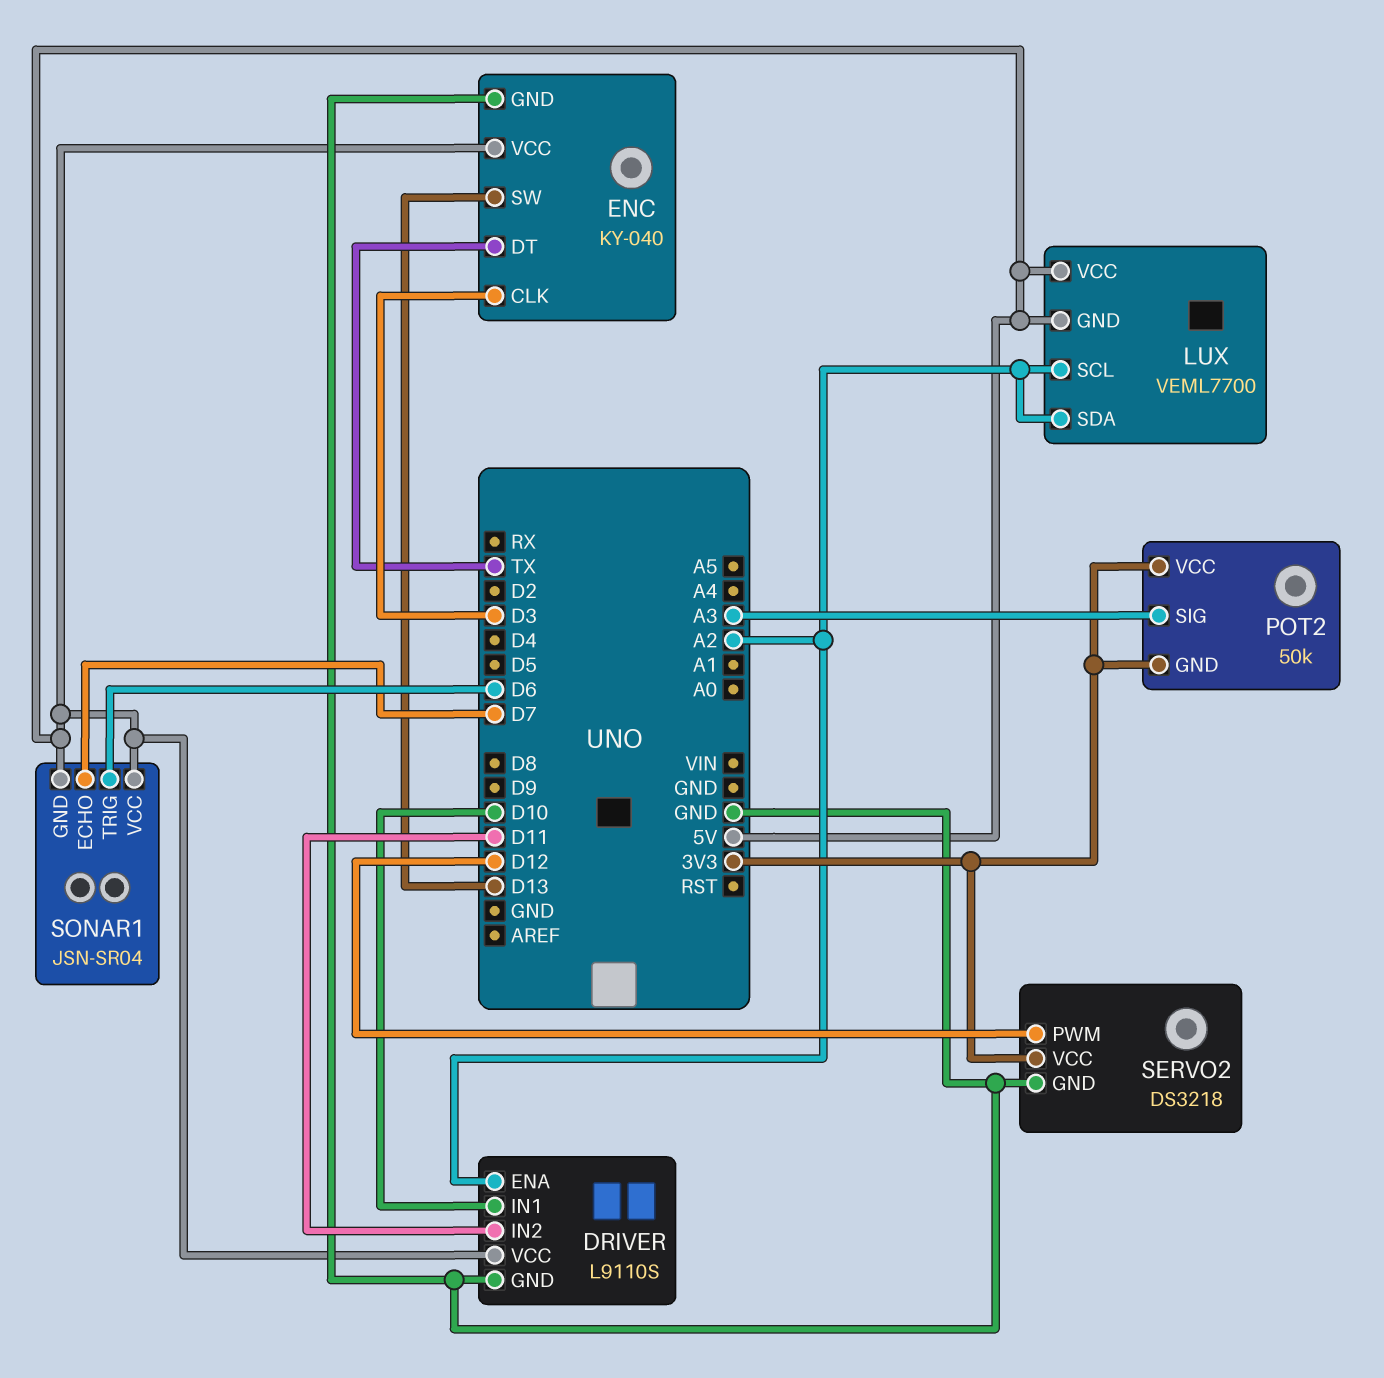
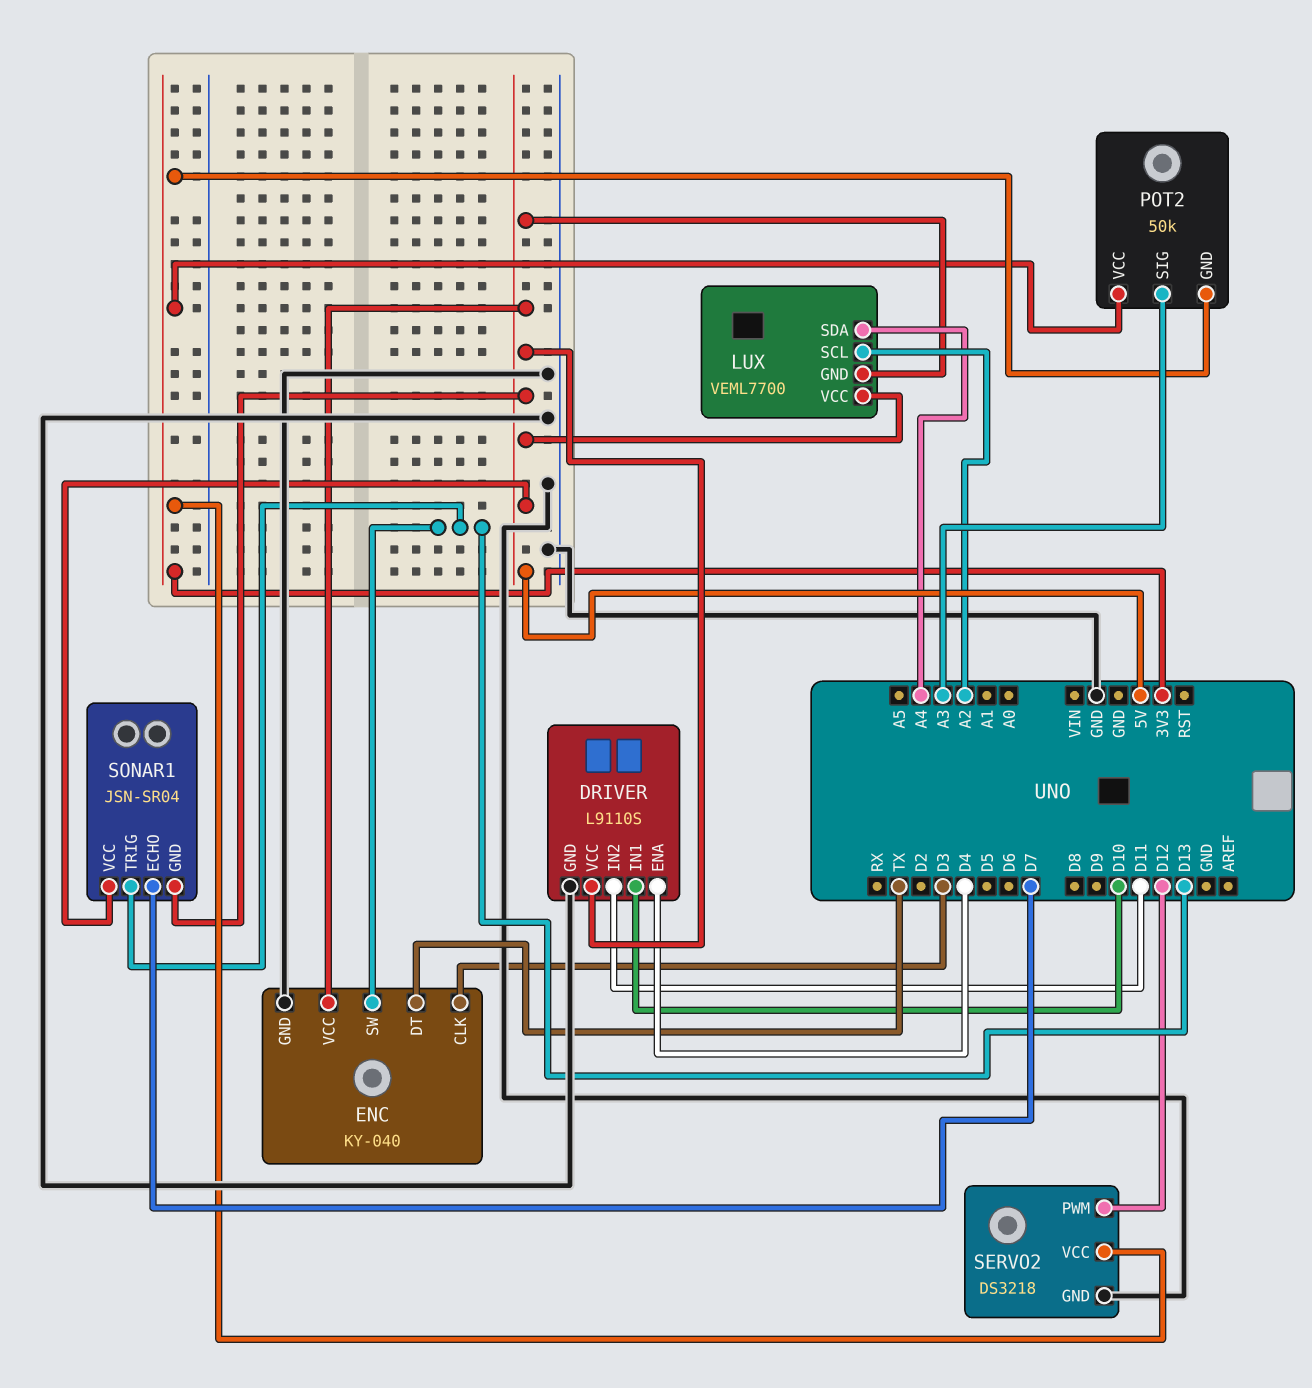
DRIVER pin ENA: A2 -> D4
LUX pin SDA: A2 -> A4
SONAR1 pin TRIG: D6 -> D13

